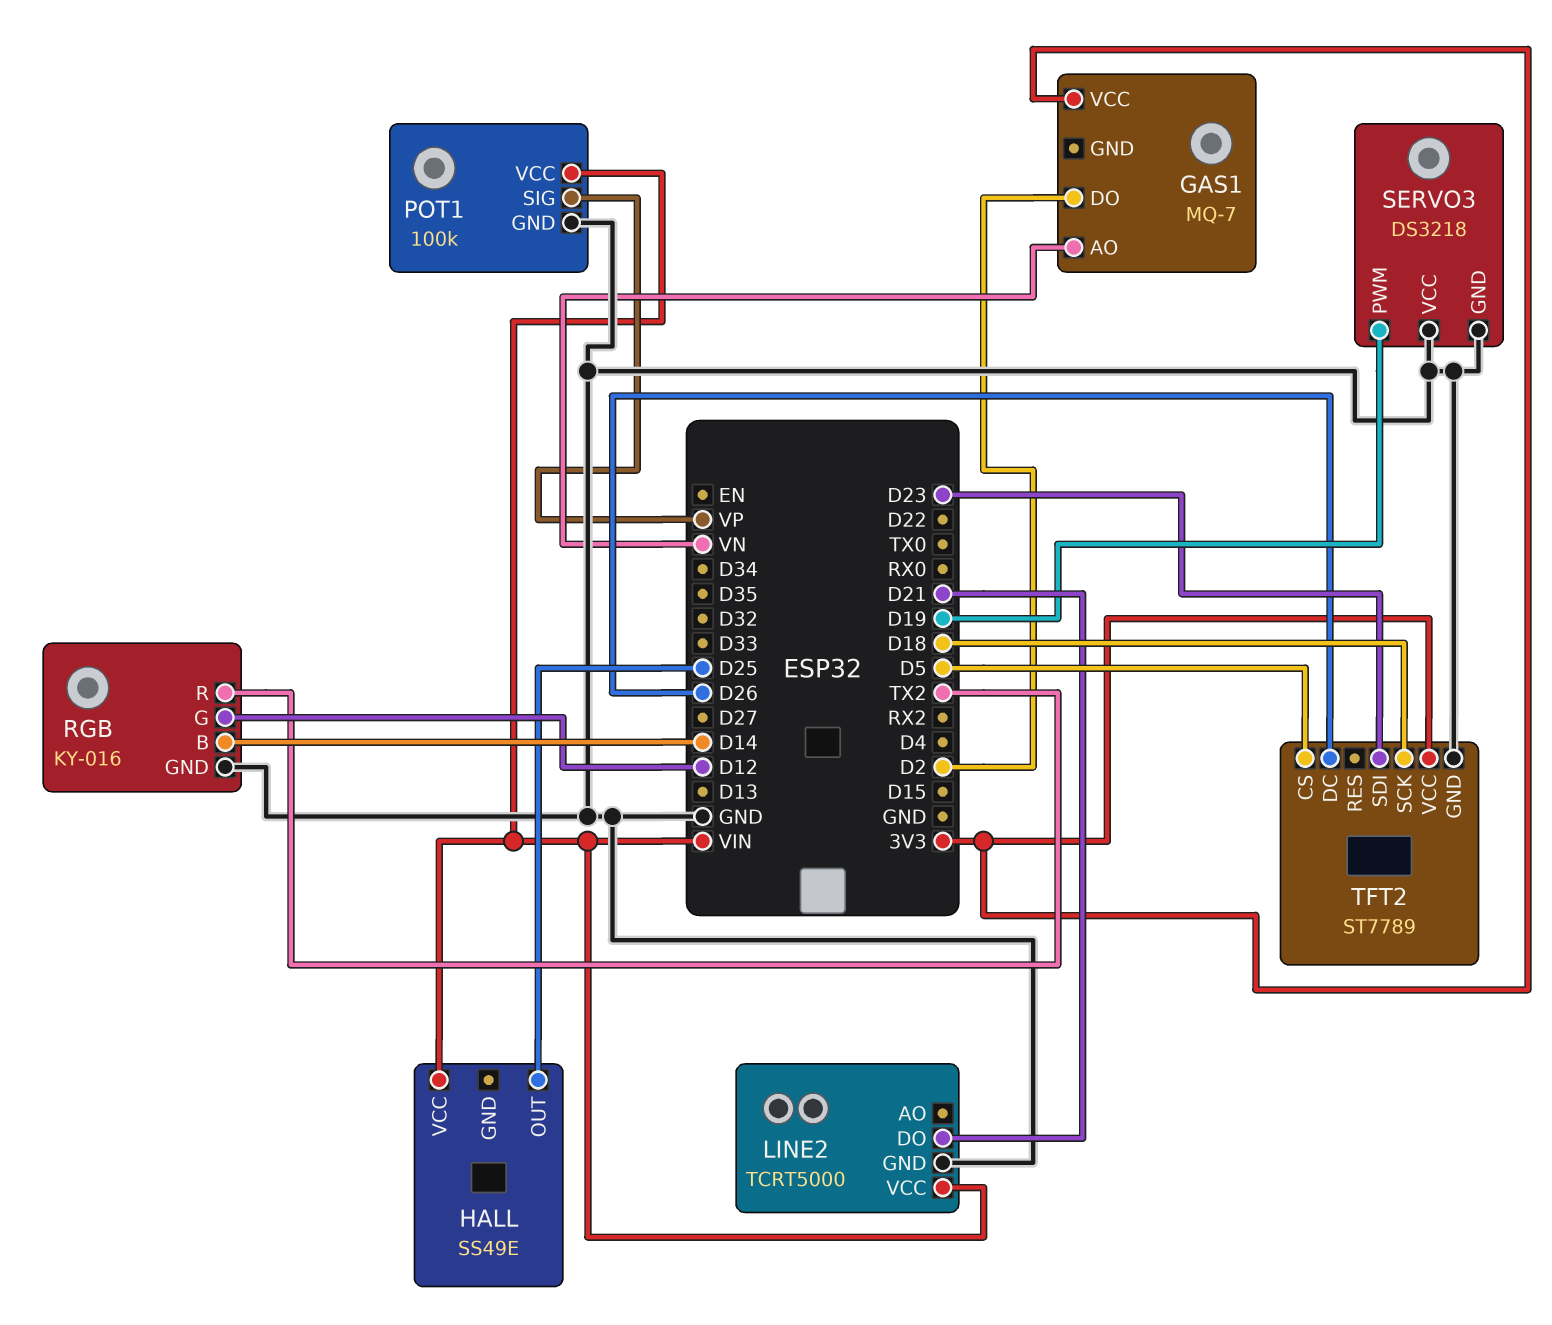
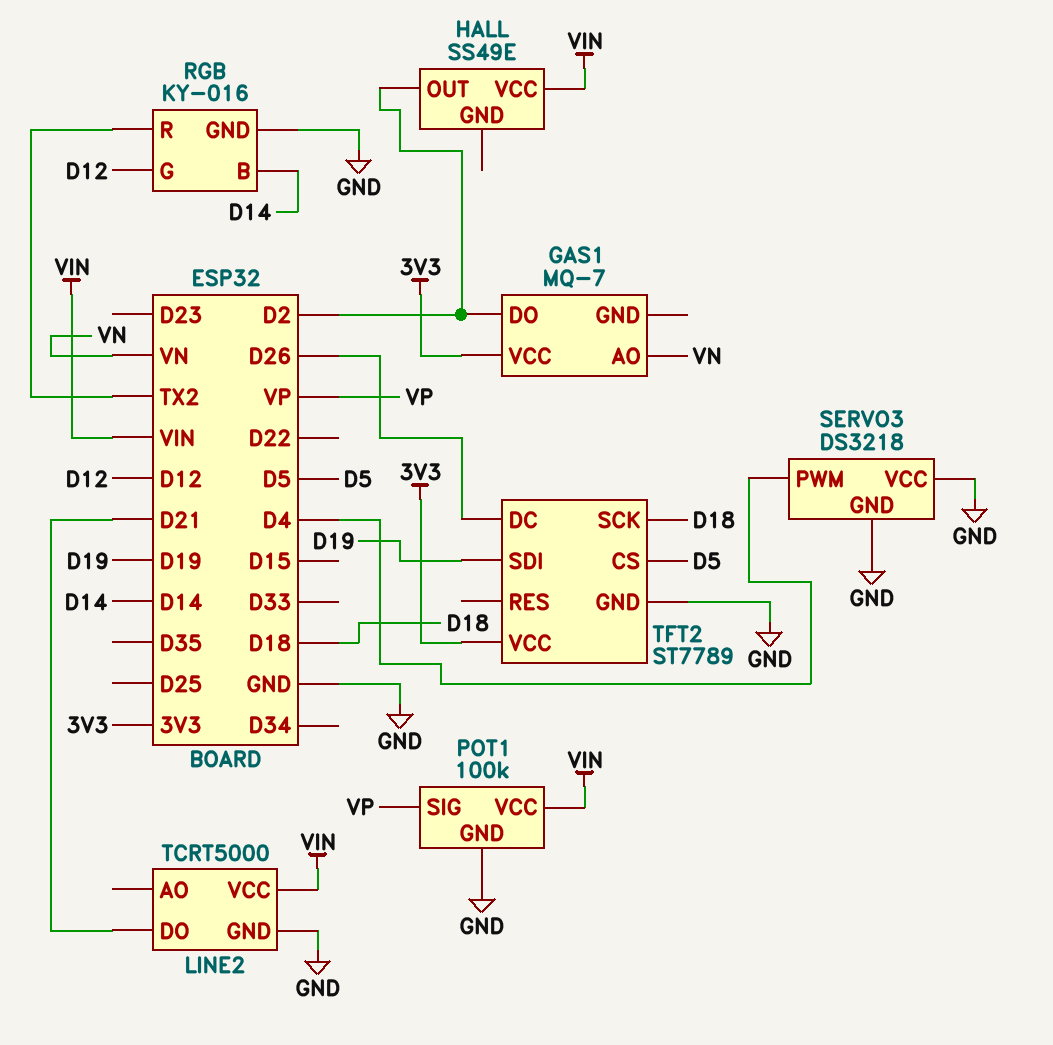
HALL pin OUT: D25 -> D2
SERVO3 pin PWM: D19 -> D4
TFT2 pin SDI: D23 -> D19

